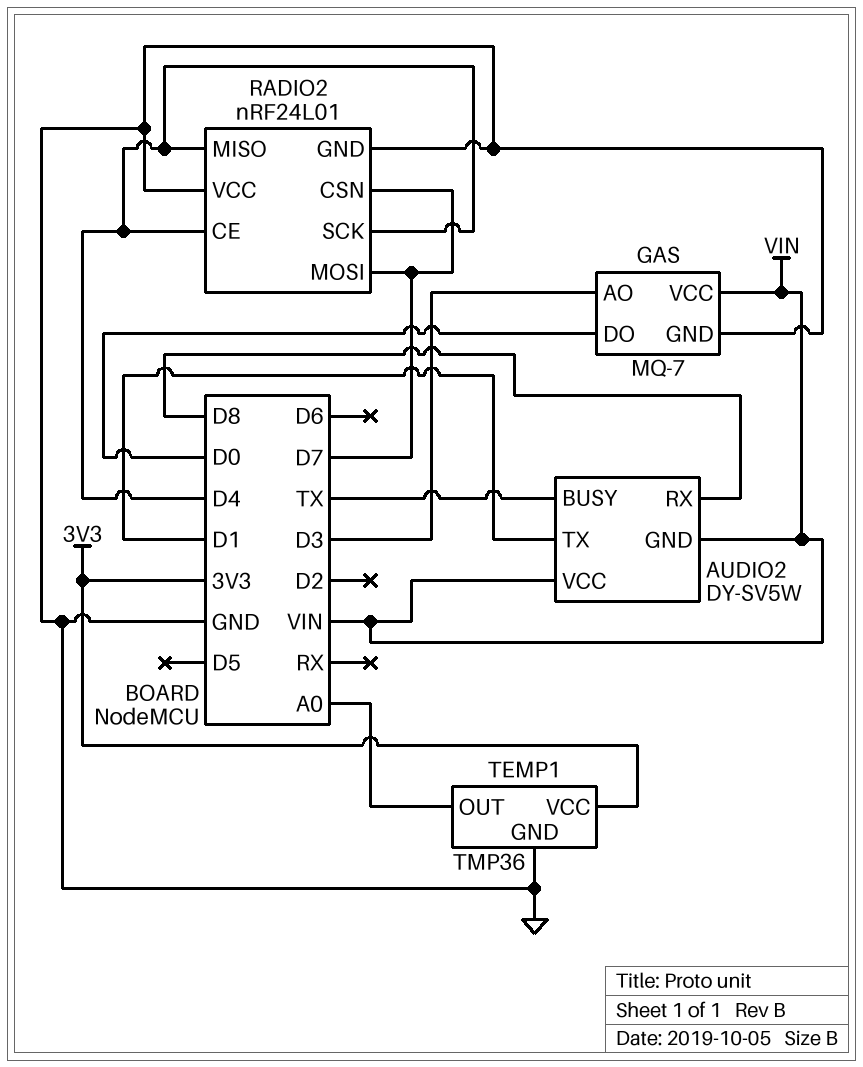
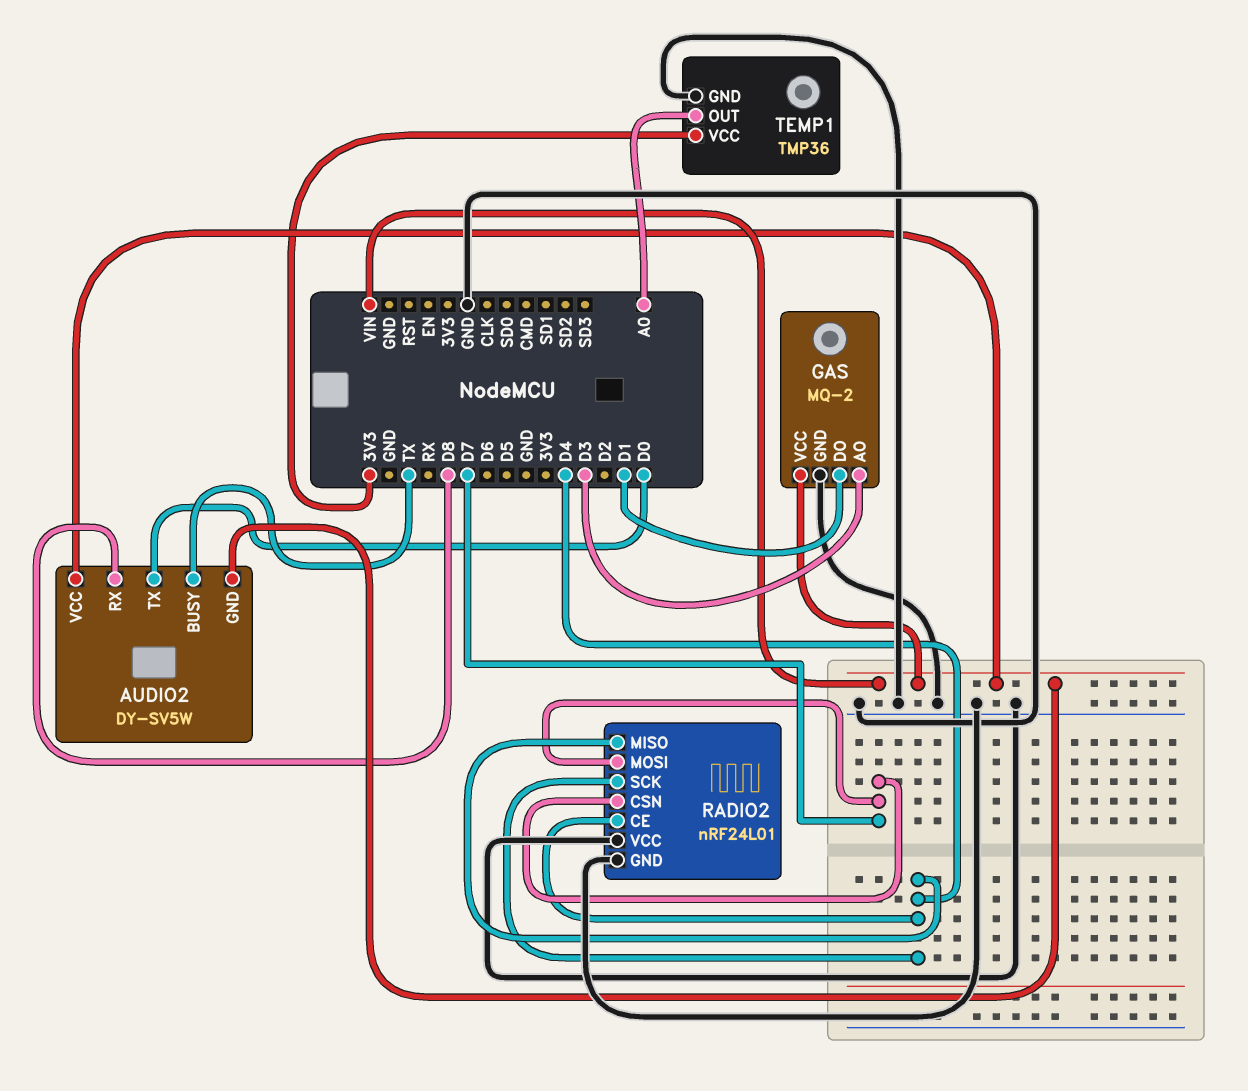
AUDIO2 pin TX: D1 -> D0
GAS: MQ-7 -> MQ-2
GAS pin DO: D0 -> D1

